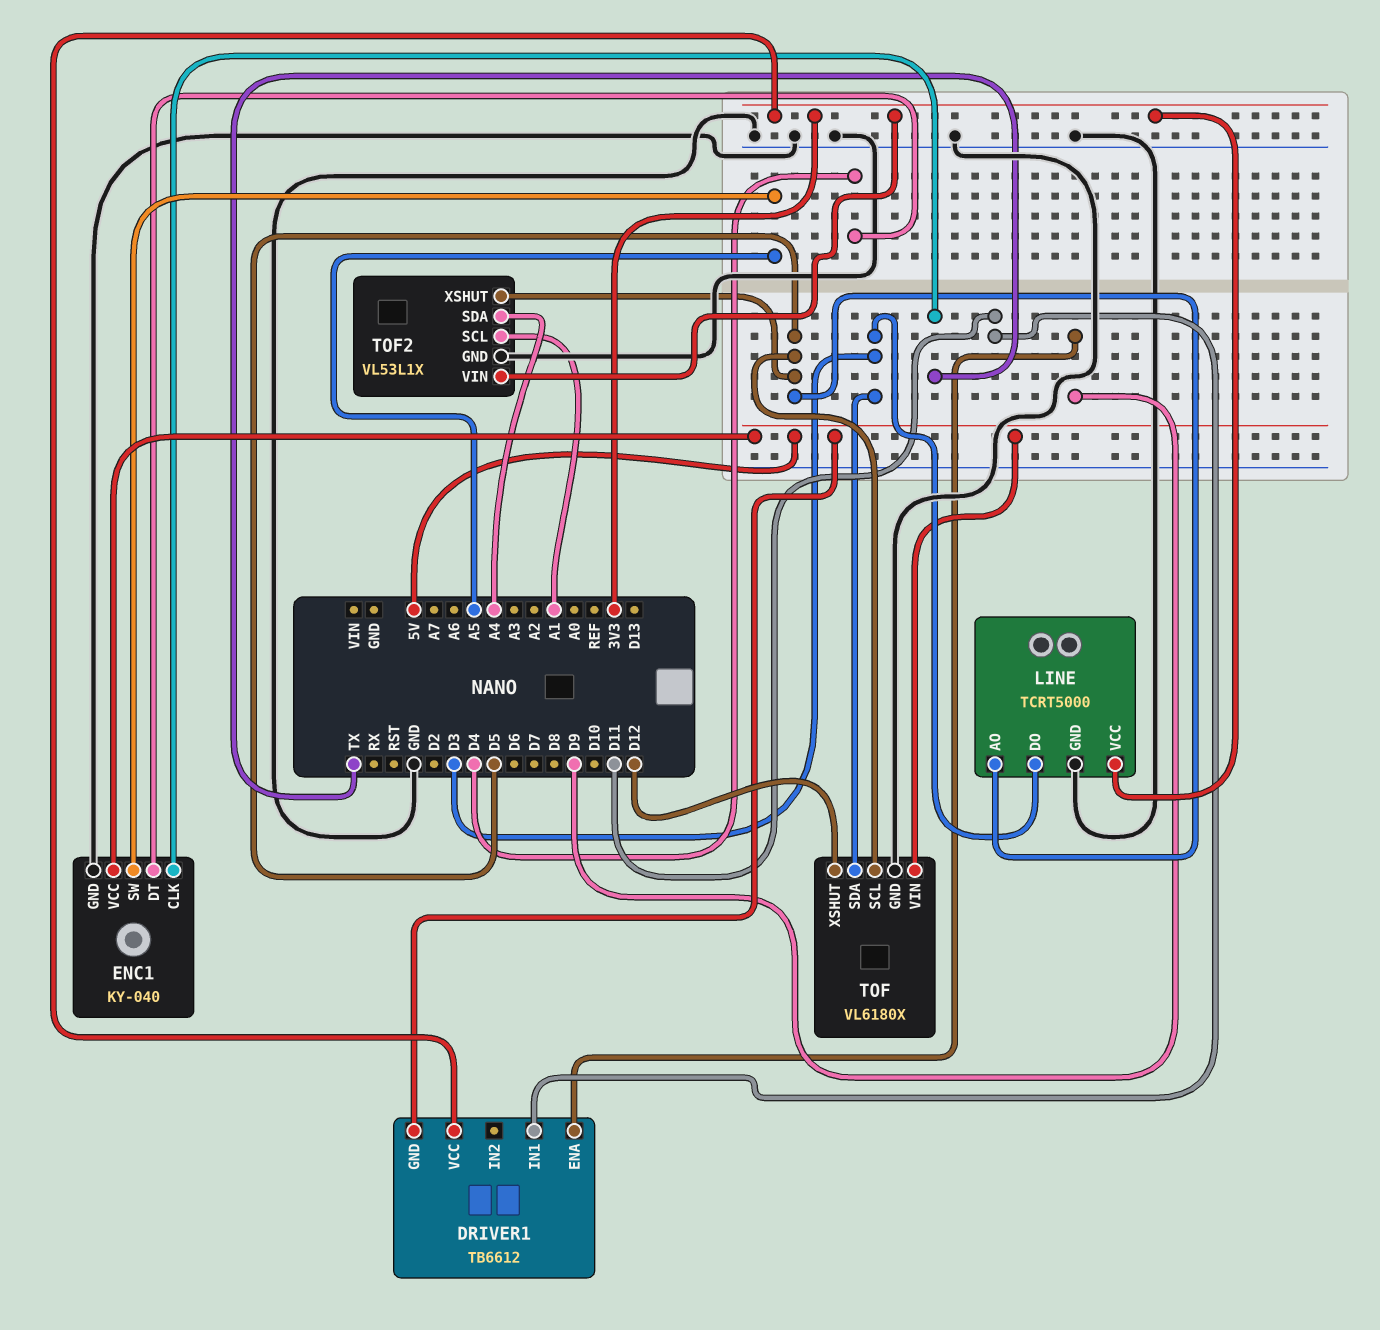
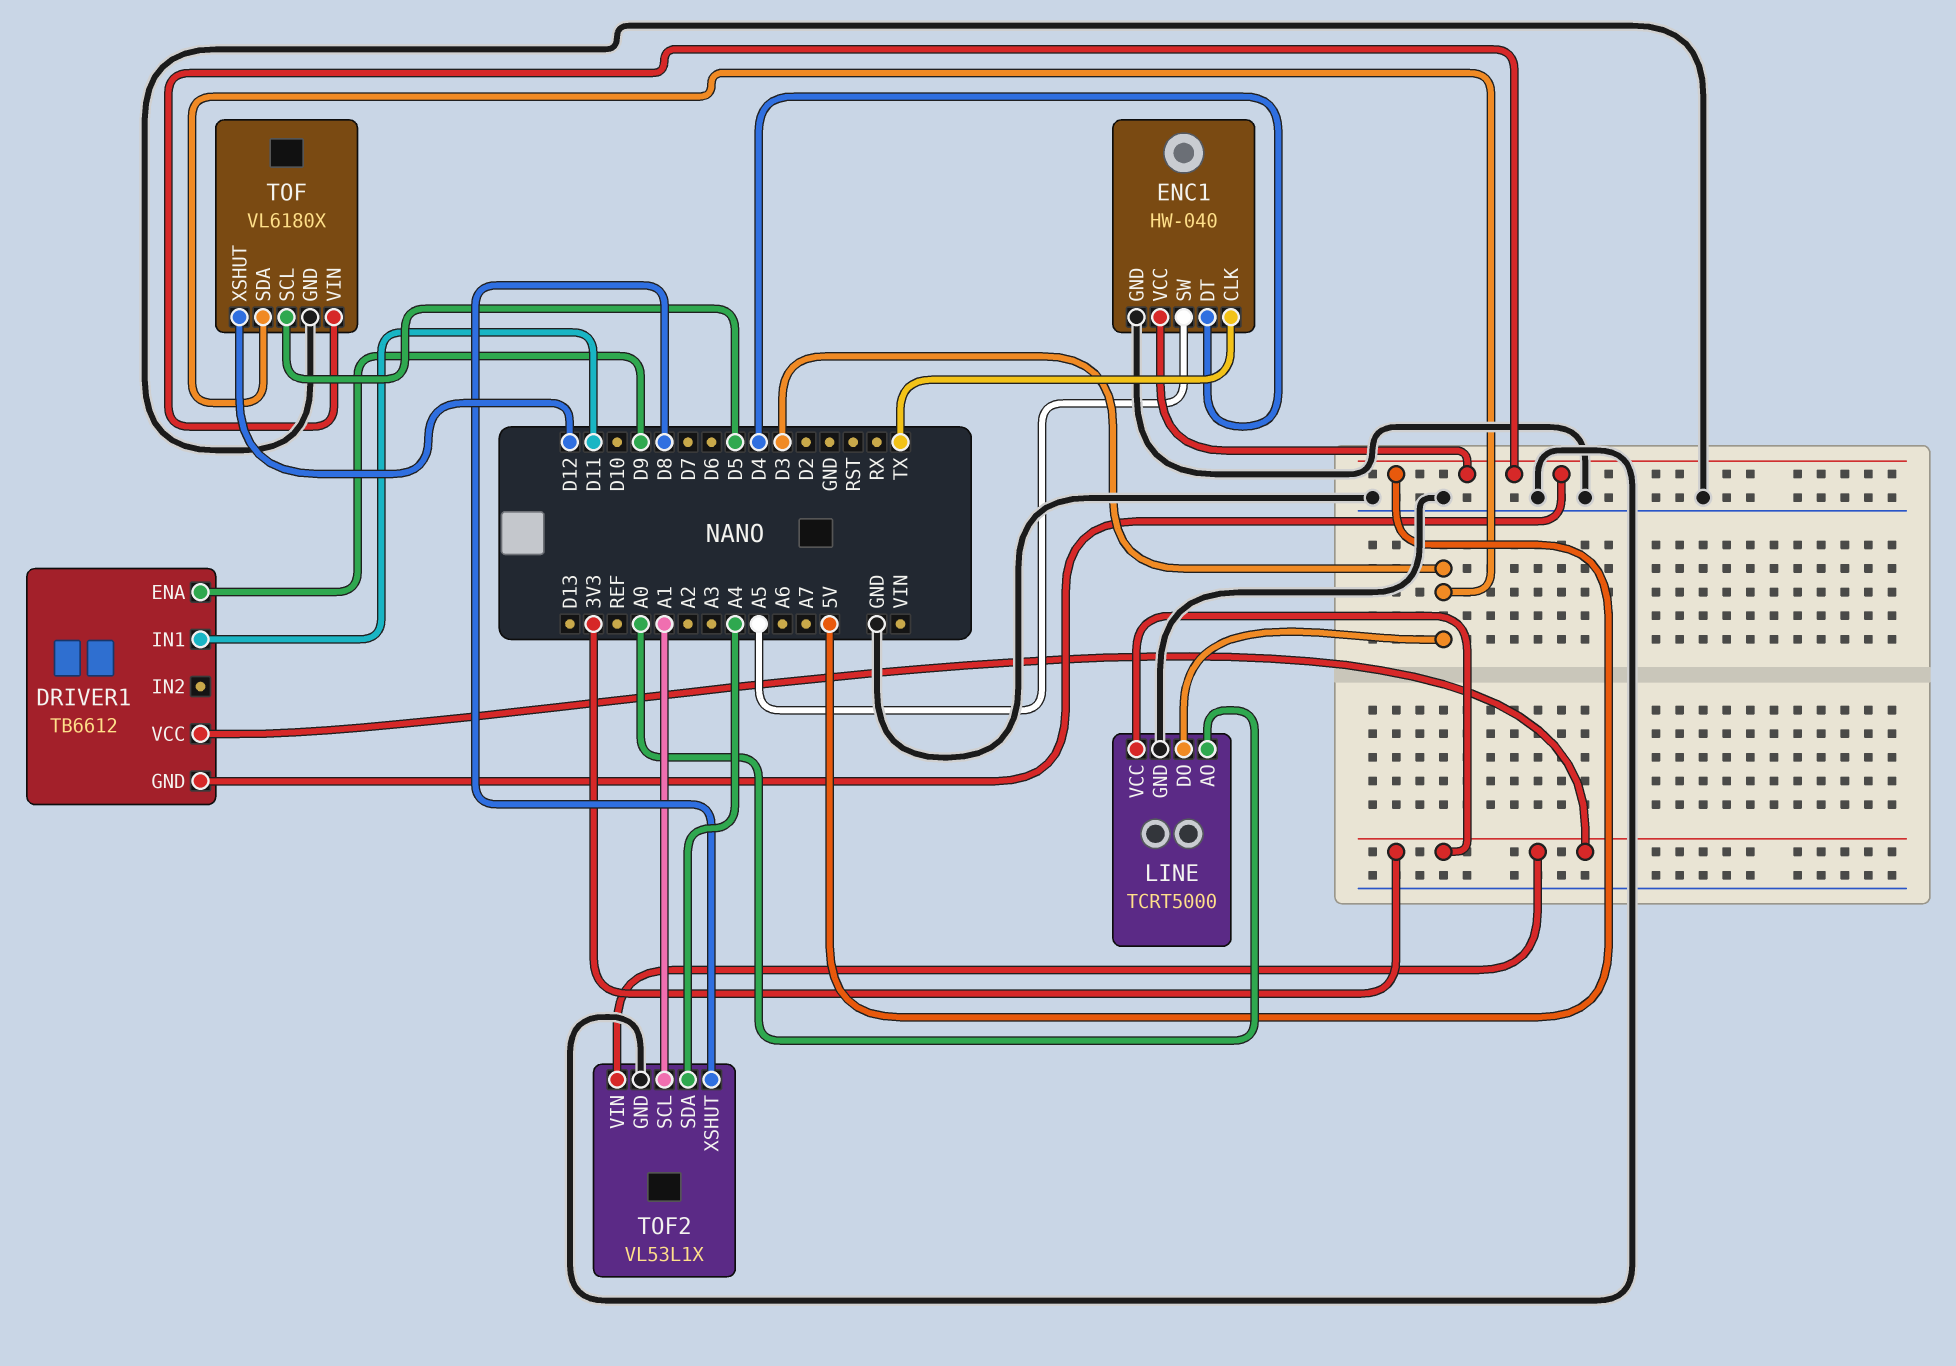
ENC1: KY-040 -> HW-040
LINE pin AO: D5 -> A0
TOF2 pin XSHUT: D5 -> D8

